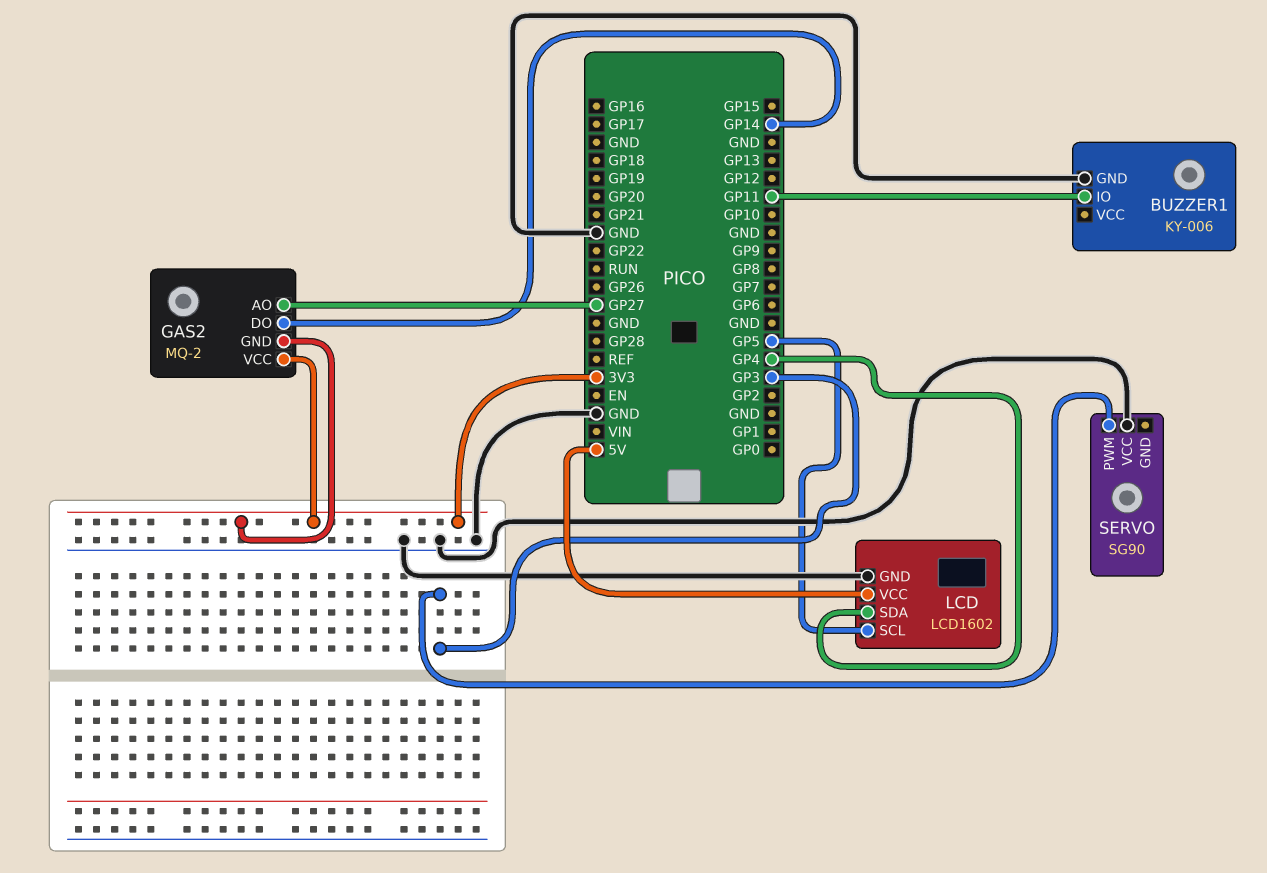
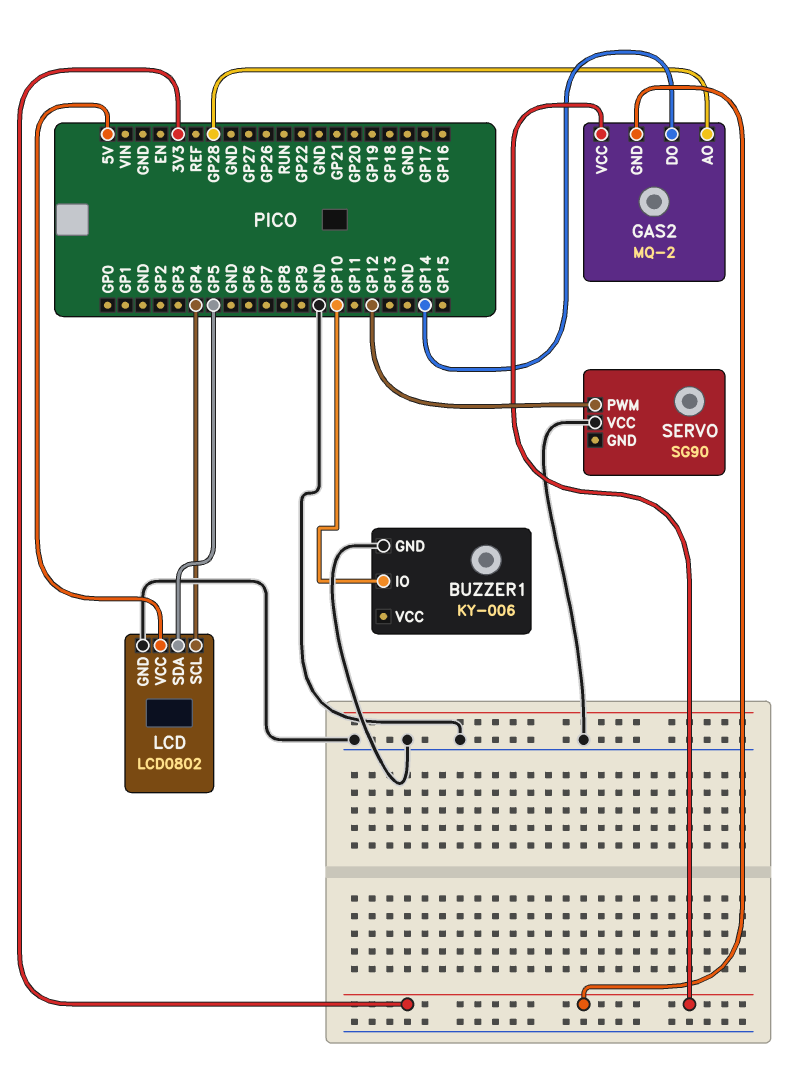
BUZZER1 pin IO: GP11 -> GP10
GAS2 pin AO: GP27 -> GP28
LCD: LCD1602 -> LCD0802
LCD pin SCL: GP5 -> GP4
LCD pin SDA: GP4 -> GP5
SERVO pin PWM: GP3 -> GP12

